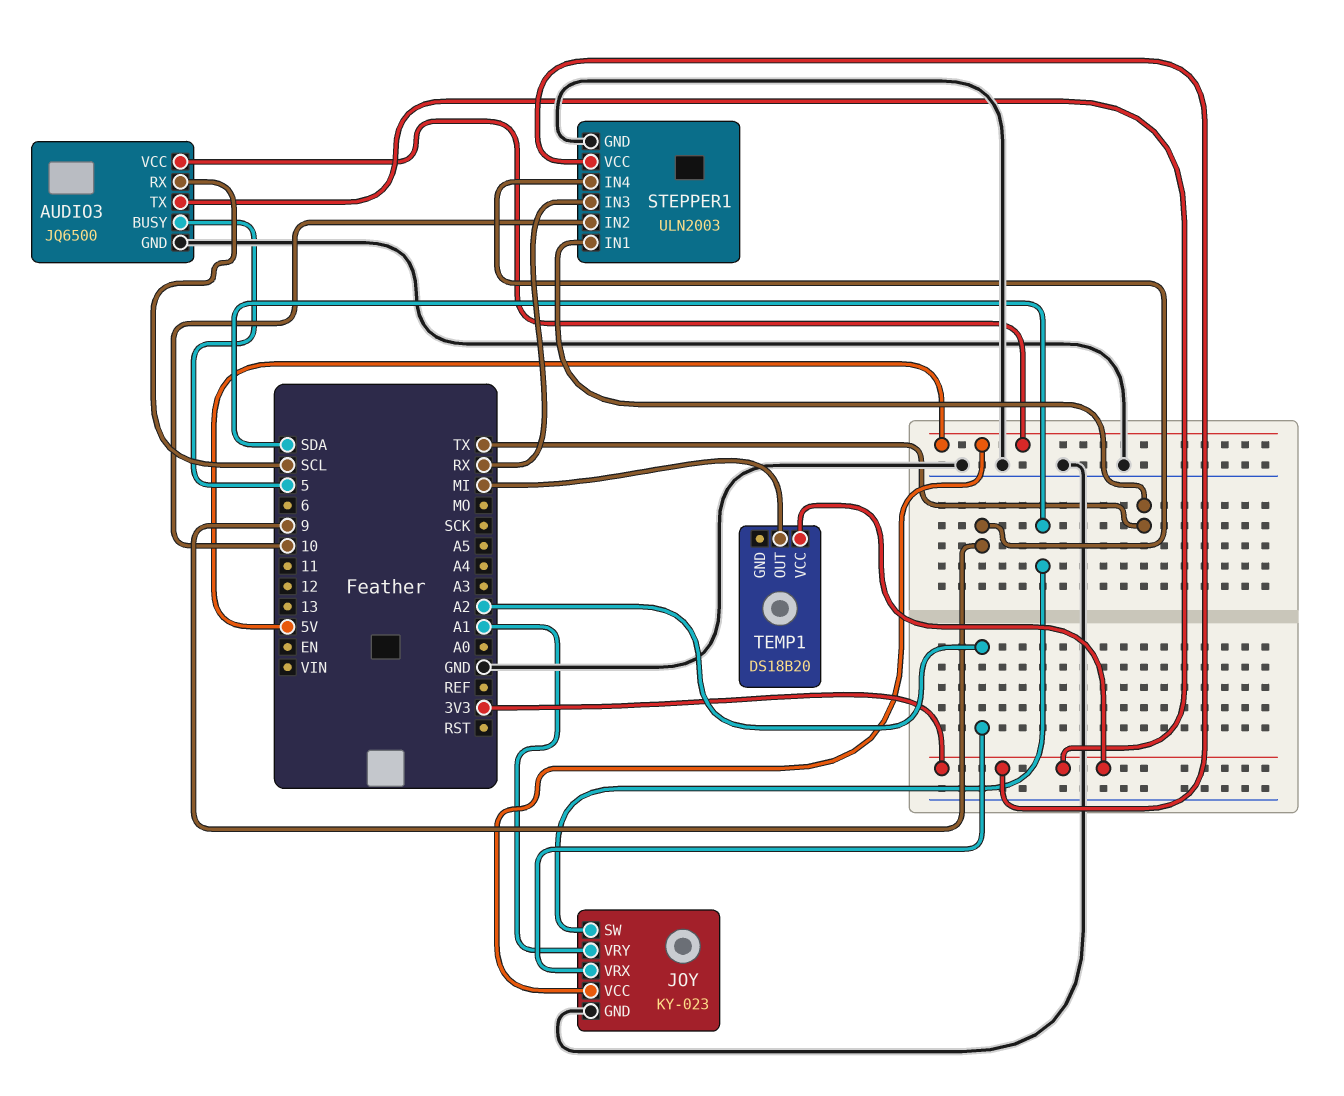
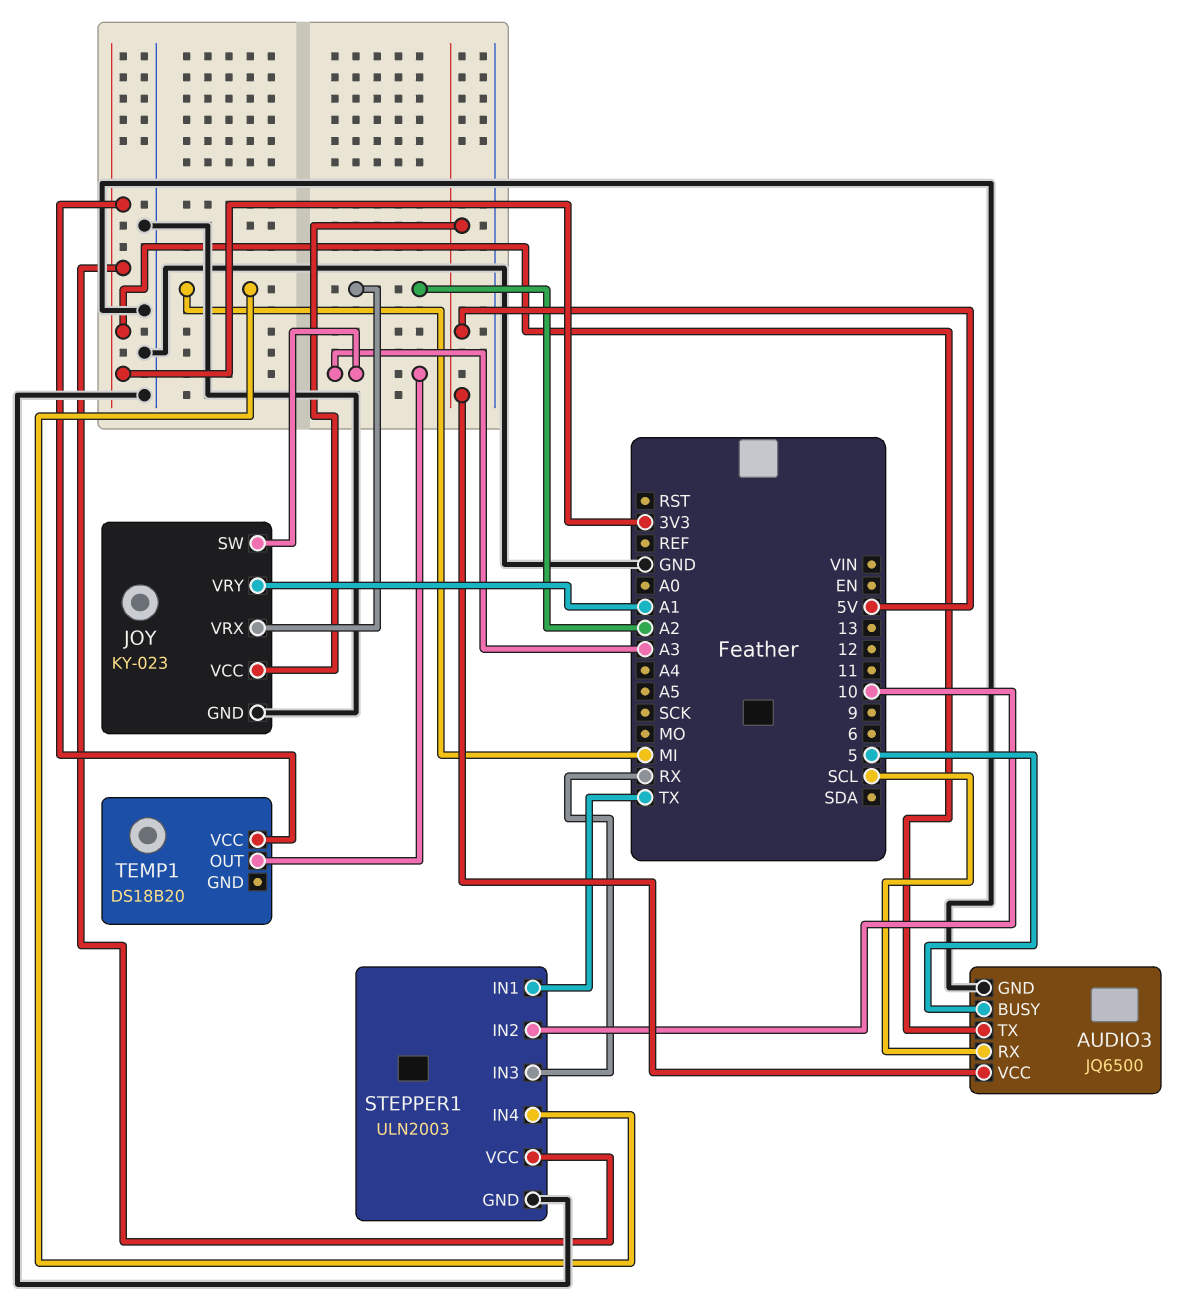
JOY pin SW: SDA -> A3
STEPPER1 pin IN4: 9 -> MI
TEMP1 pin OUT: MI -> A3

